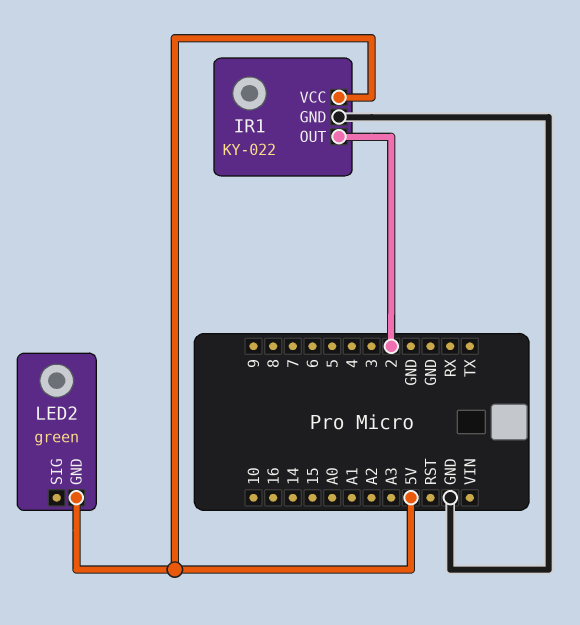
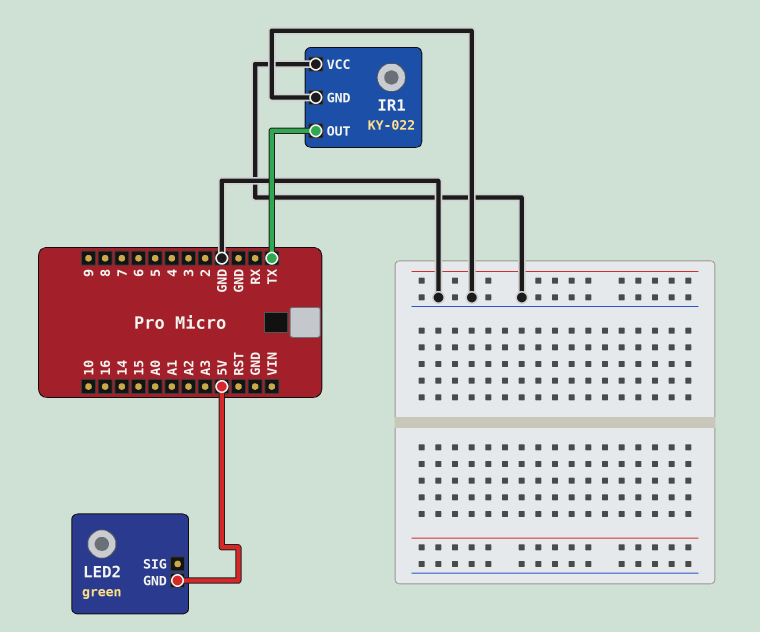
IR1 pin OUT: 2 -> TX
IR1 pin VCC: 5V -> GND

